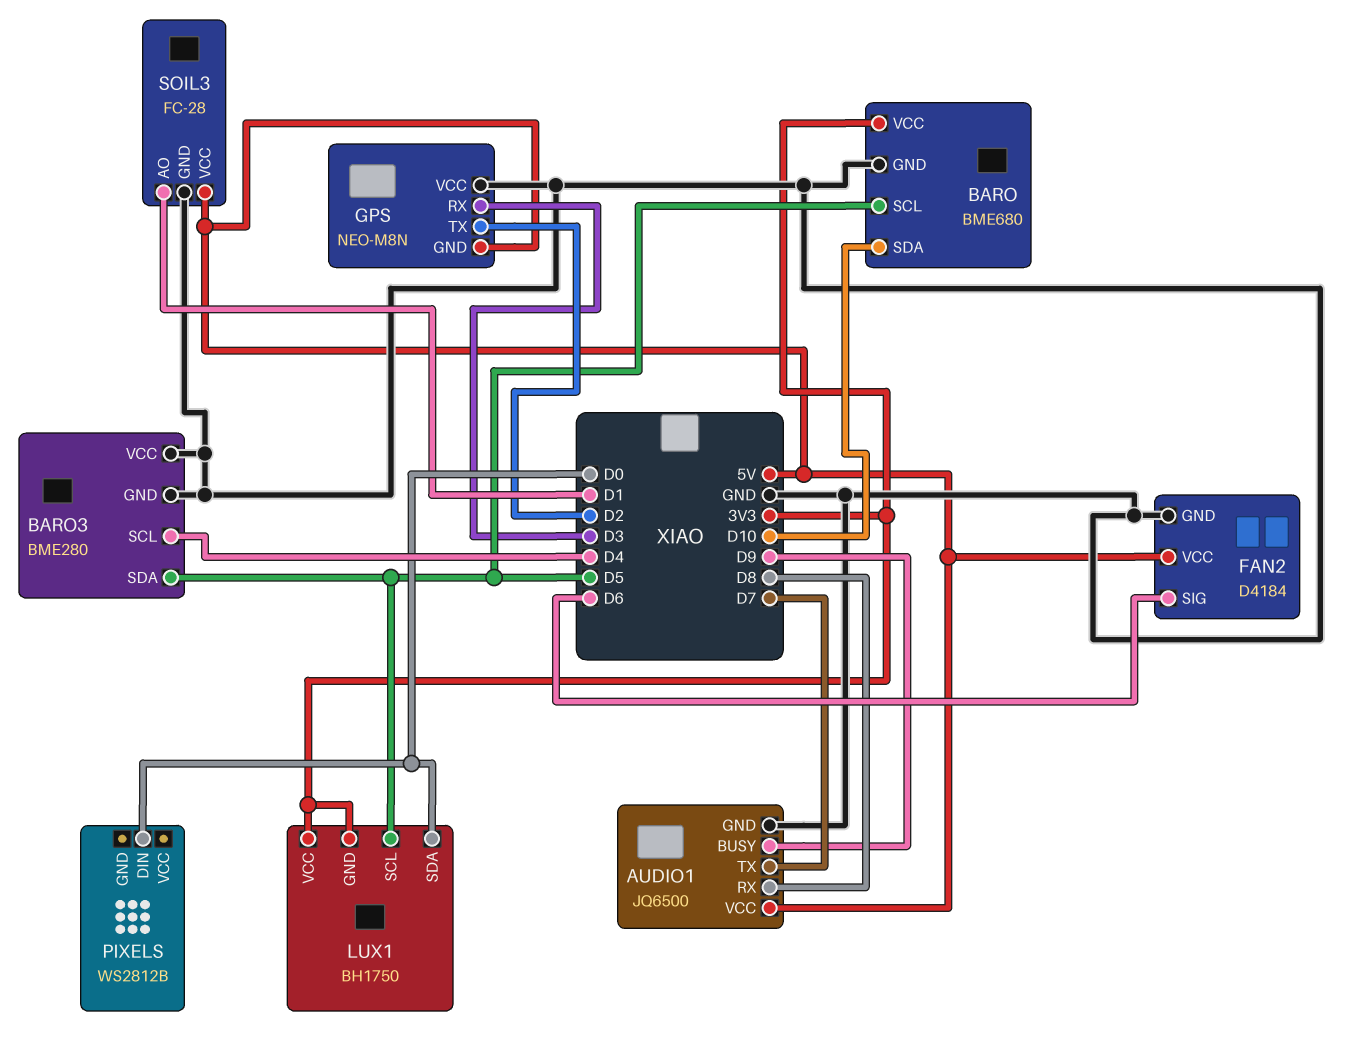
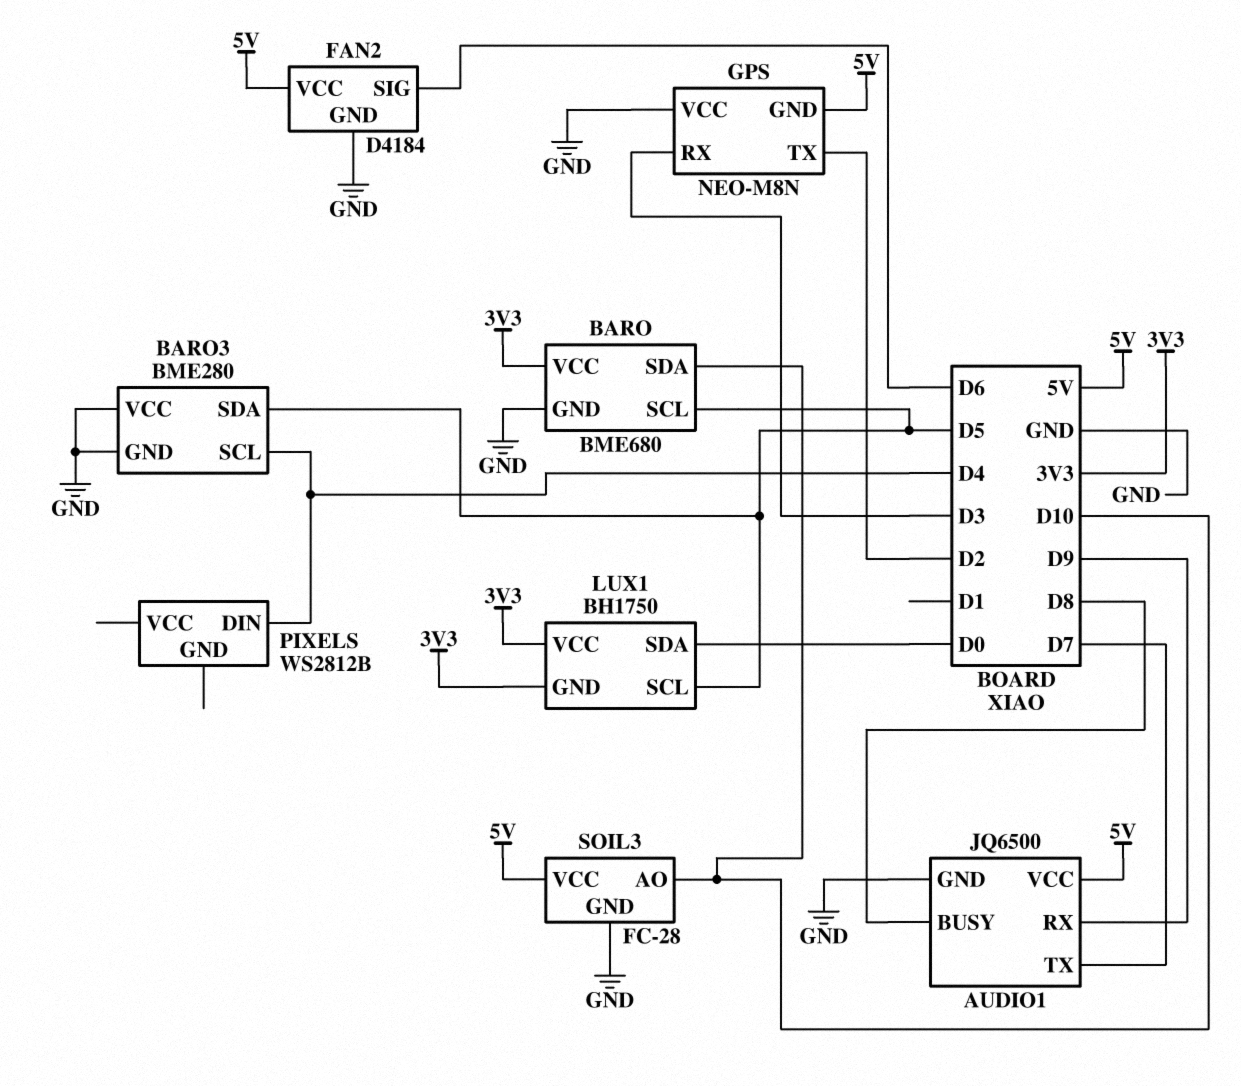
AUDIO1 pin BUSY: D9 -> D8
AUDIO1 pin RX: D8 -> D9
PIXELS pin DIN: D0 -> D4
SOIL3 pin AO: D1 -> D10

